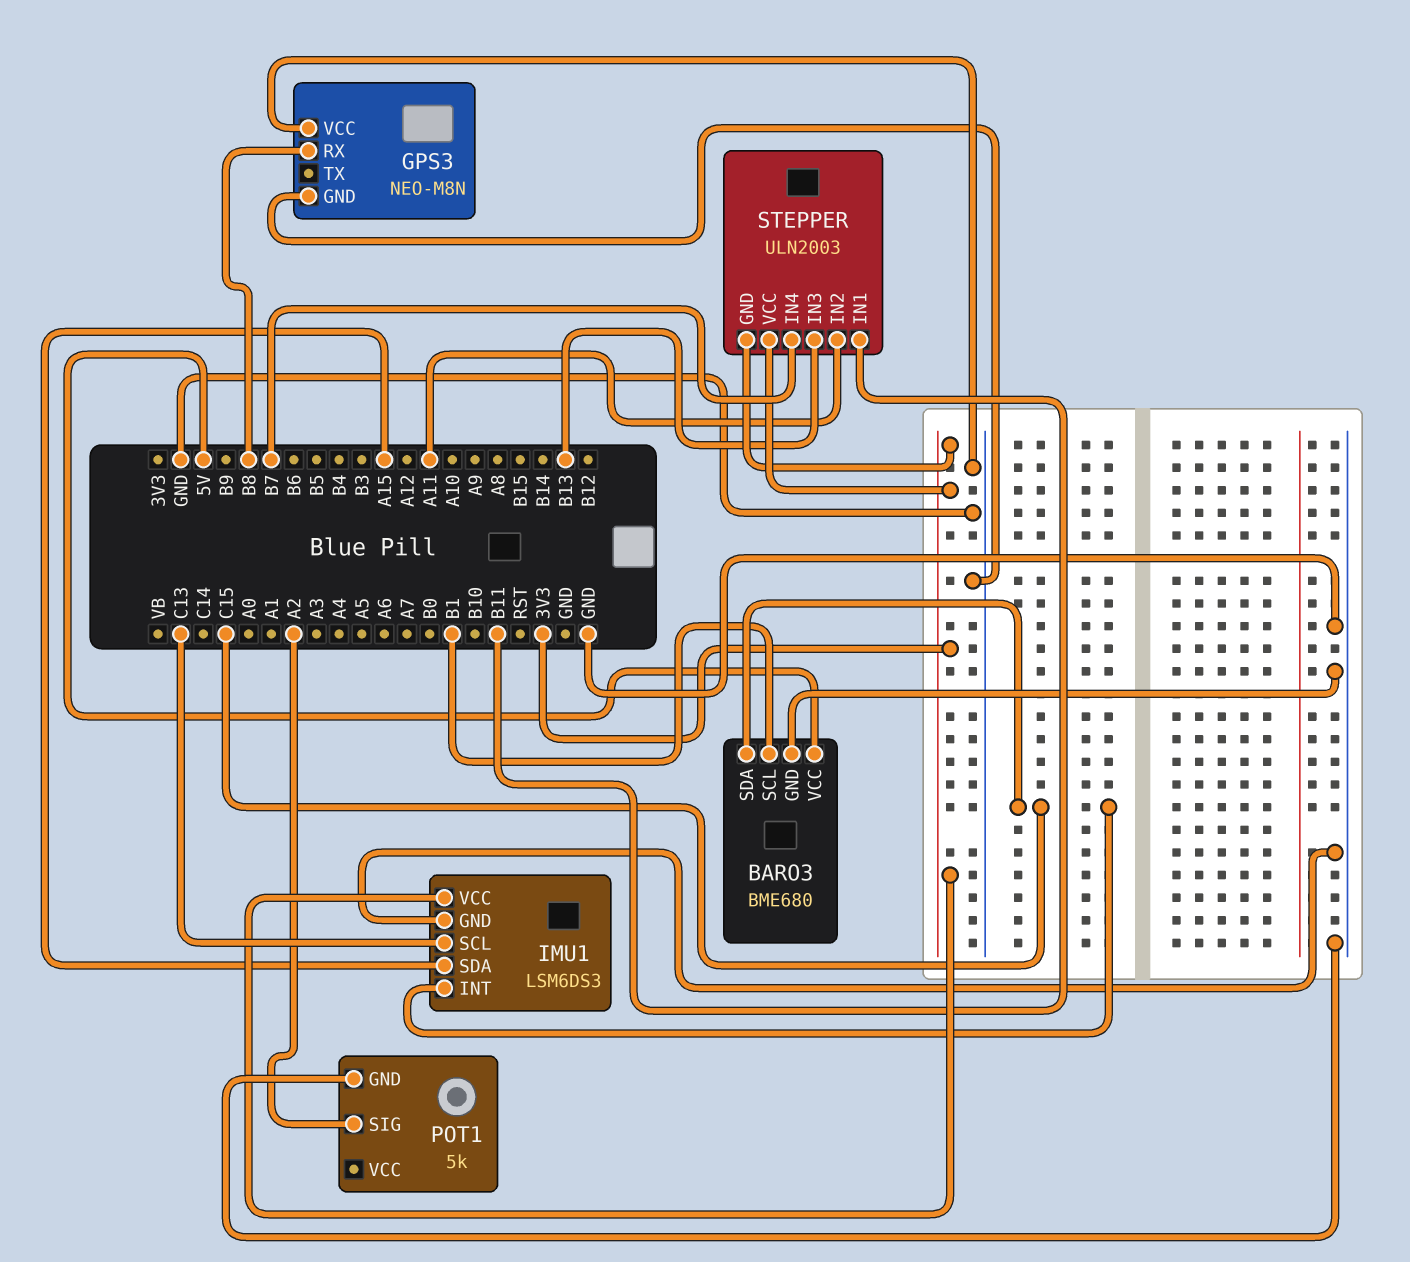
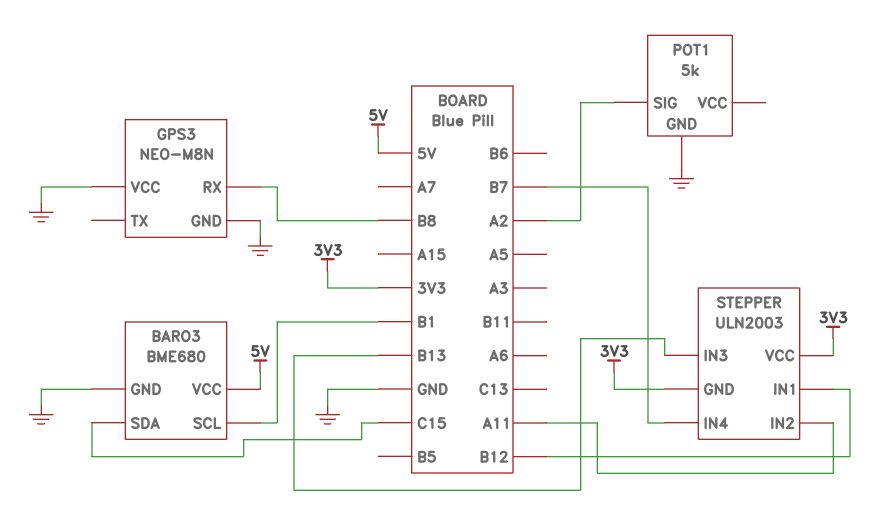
IMU1: LSM6DS3 -> none
IMU1 pin GND: GND -> none
IMU1 pin INT: C15 -> none
IMU1 pin SCL: C13 -> none
IMU1 pin SDA: A15 -> none
IMU1 pin VCC: 3V3 -> none
STEPPER pin IN1: B11 -> B12

